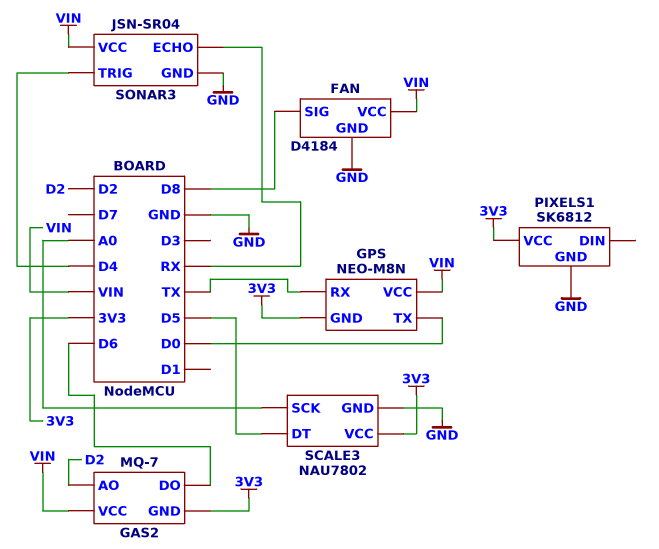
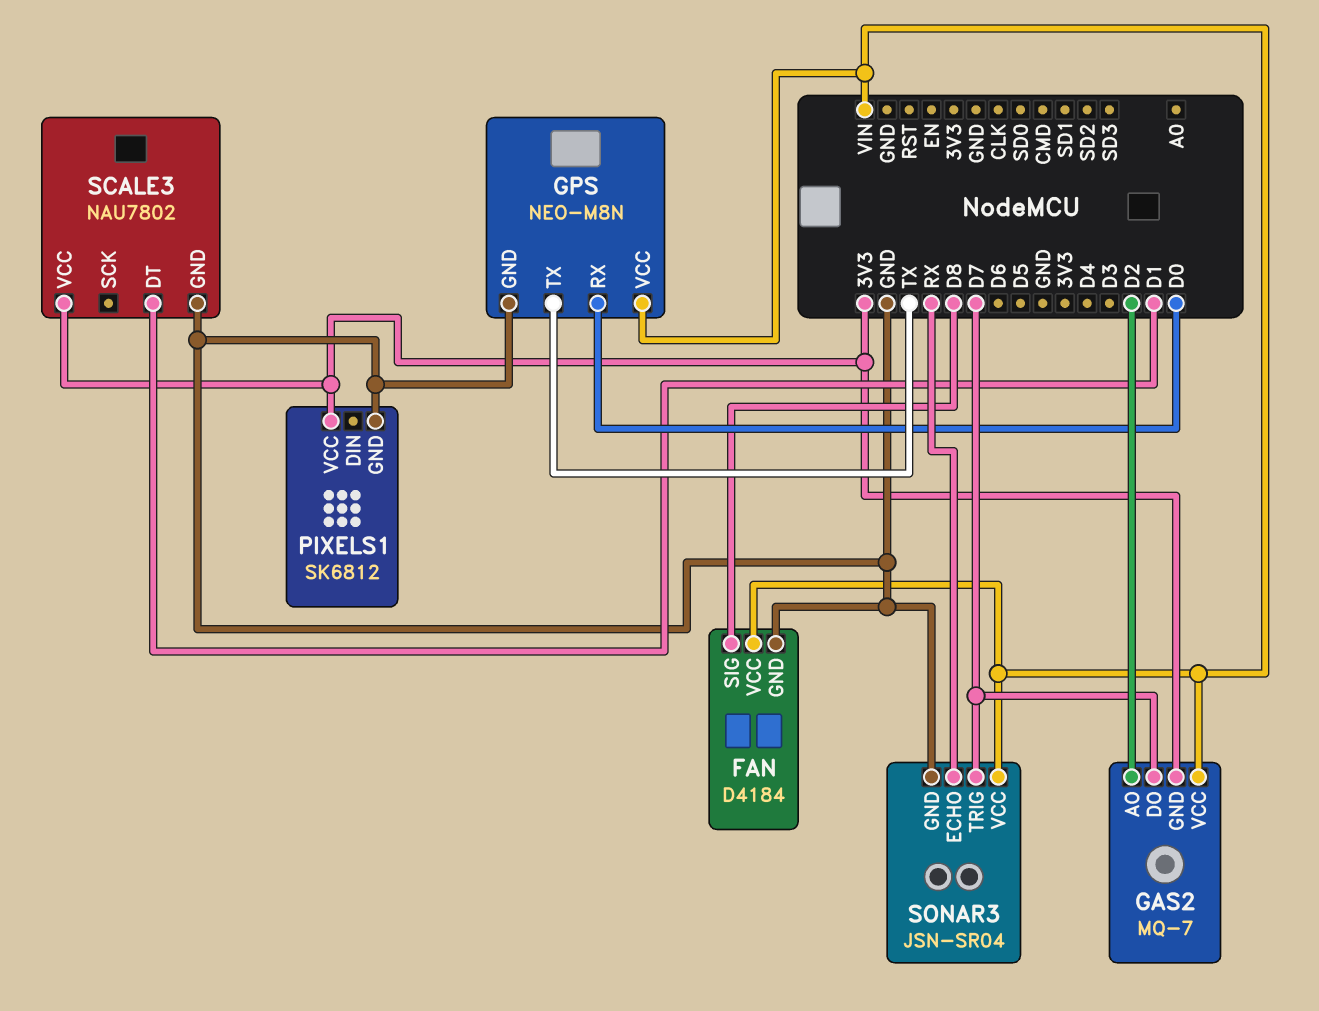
GAS2 pin DO: D6 -> D7
GPS pin GND: 3V3 -> GND
GPS pin RX: TX -> D0
GPS pin TX: D0 -> TX
SCALE3 pin DT: D5 -> D1
SCALE3 pin SCK: A0 -> none
SONAR3 pin TRIG: D4 -> D7

